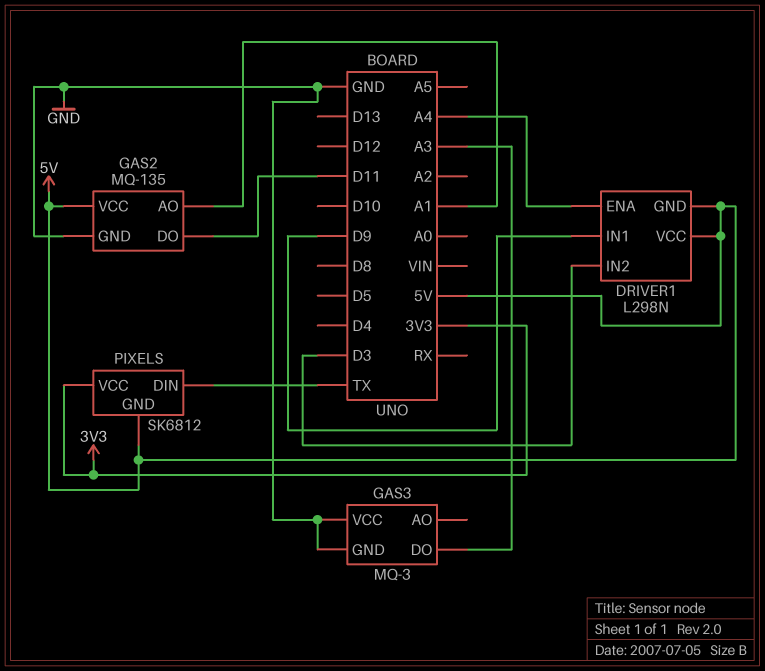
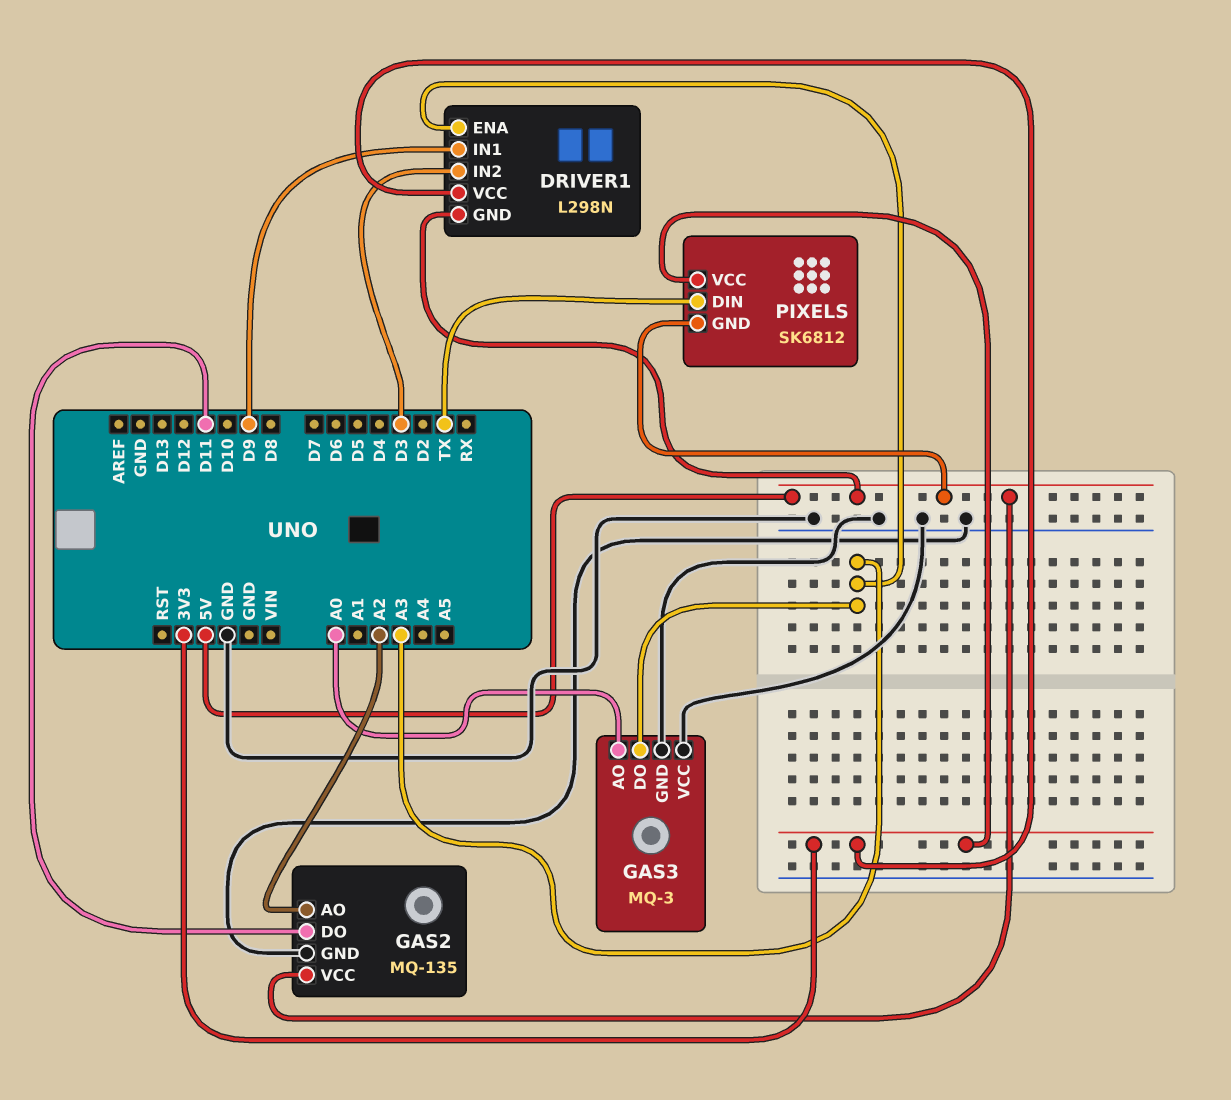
DRIVER1 pin ENA: A4 -> A3
DRIVER1 pin VCC: 5V -> 3V3
GAS2 pin AO: A1 -> A2
GAS3 pin AO: none -> A0

